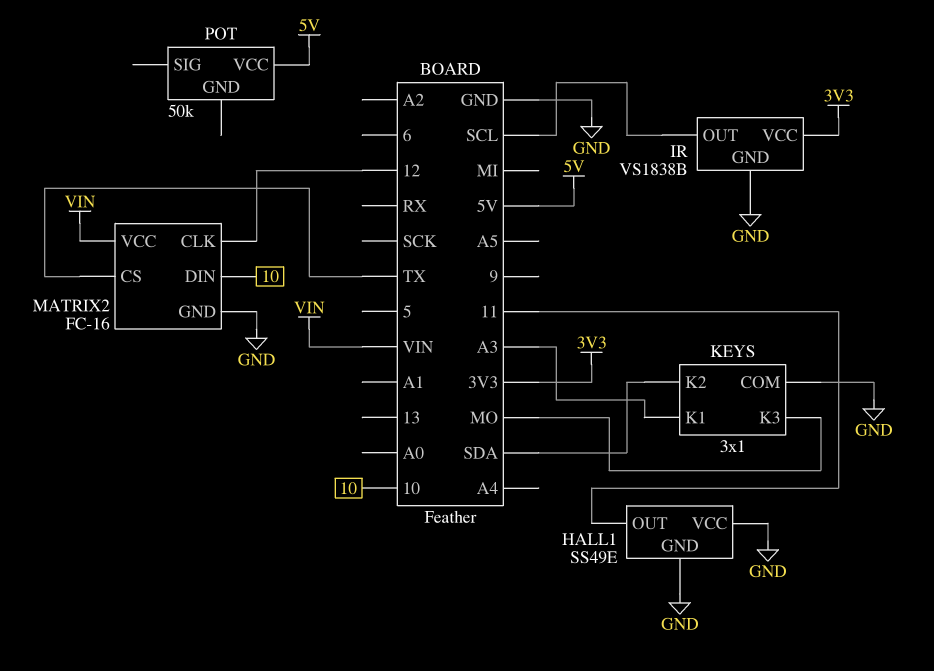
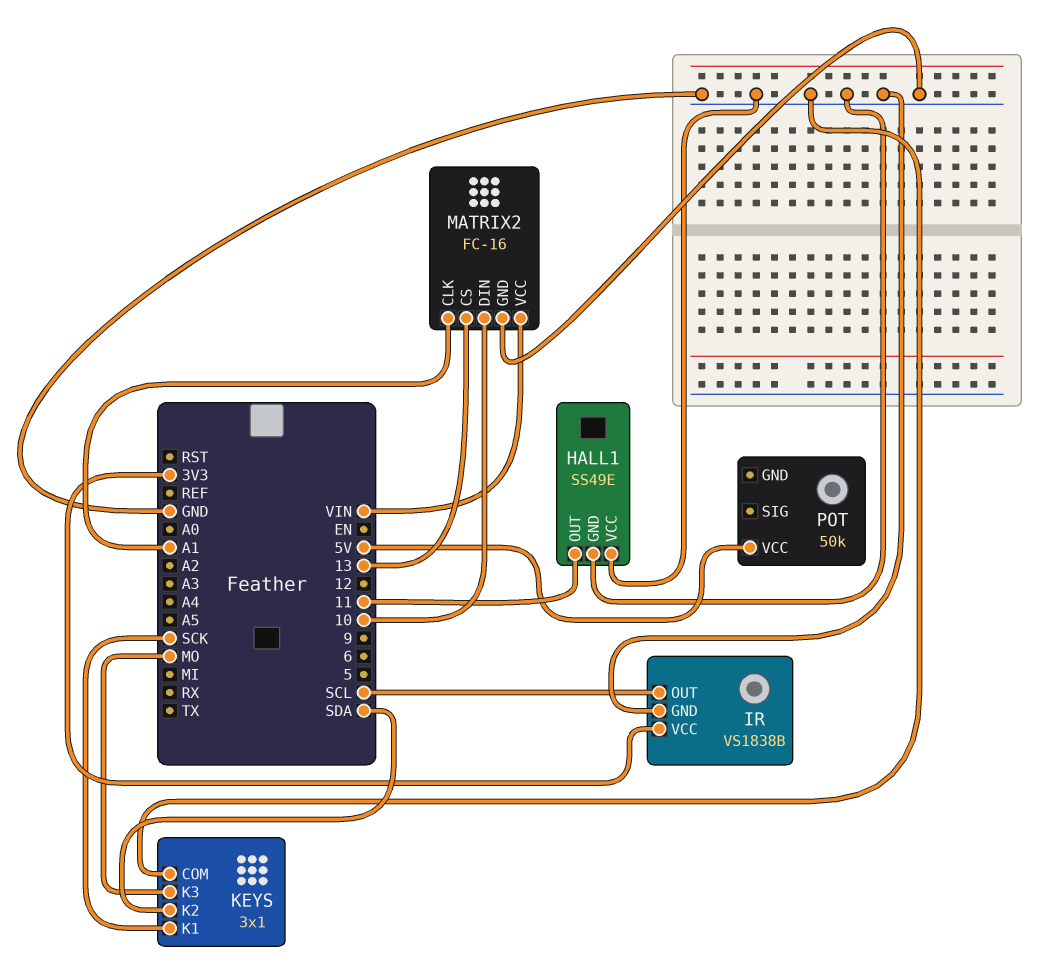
KEYS pin K1: A3 -> SCK
MATRIX2 pin CLK: 12 -> A1
MATRIX2 pin CS: TX -> 13

